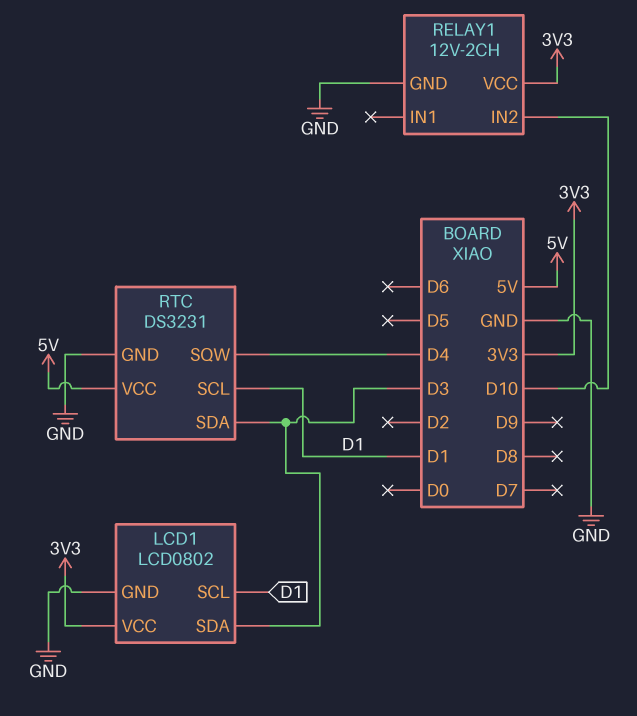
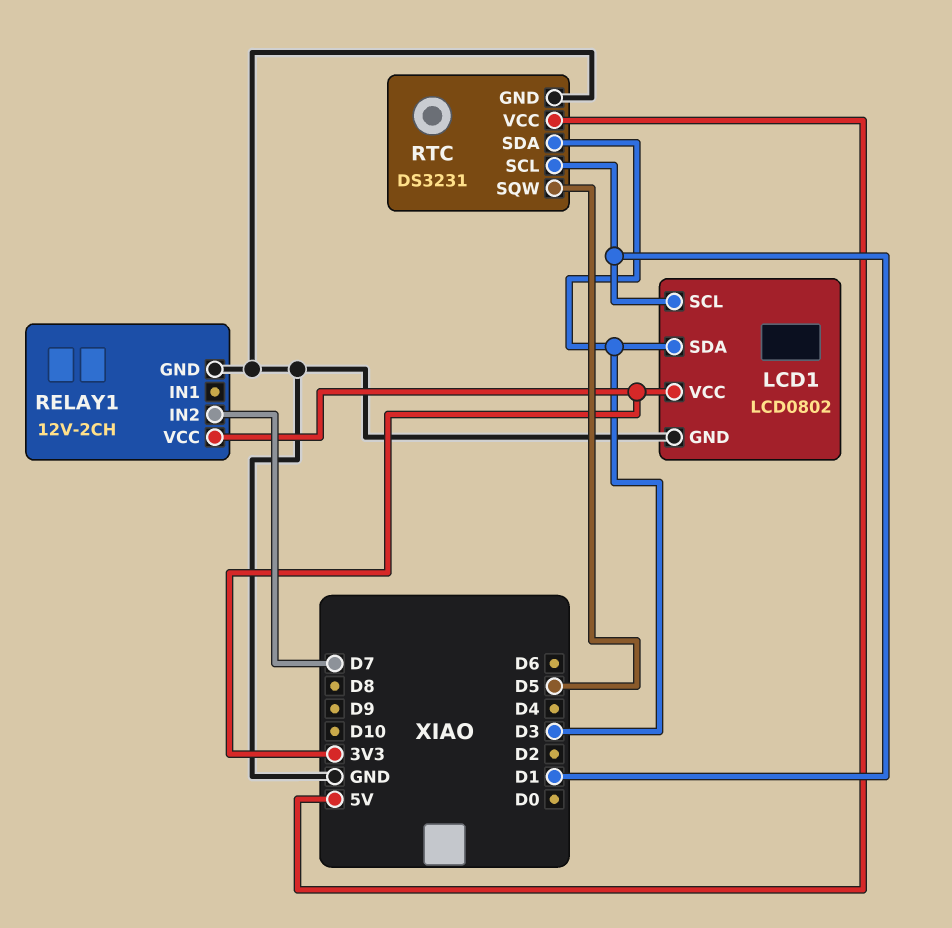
RELAY1 pin IN2: D10 -> D7
RTC pin SQW: D4 -> D5

